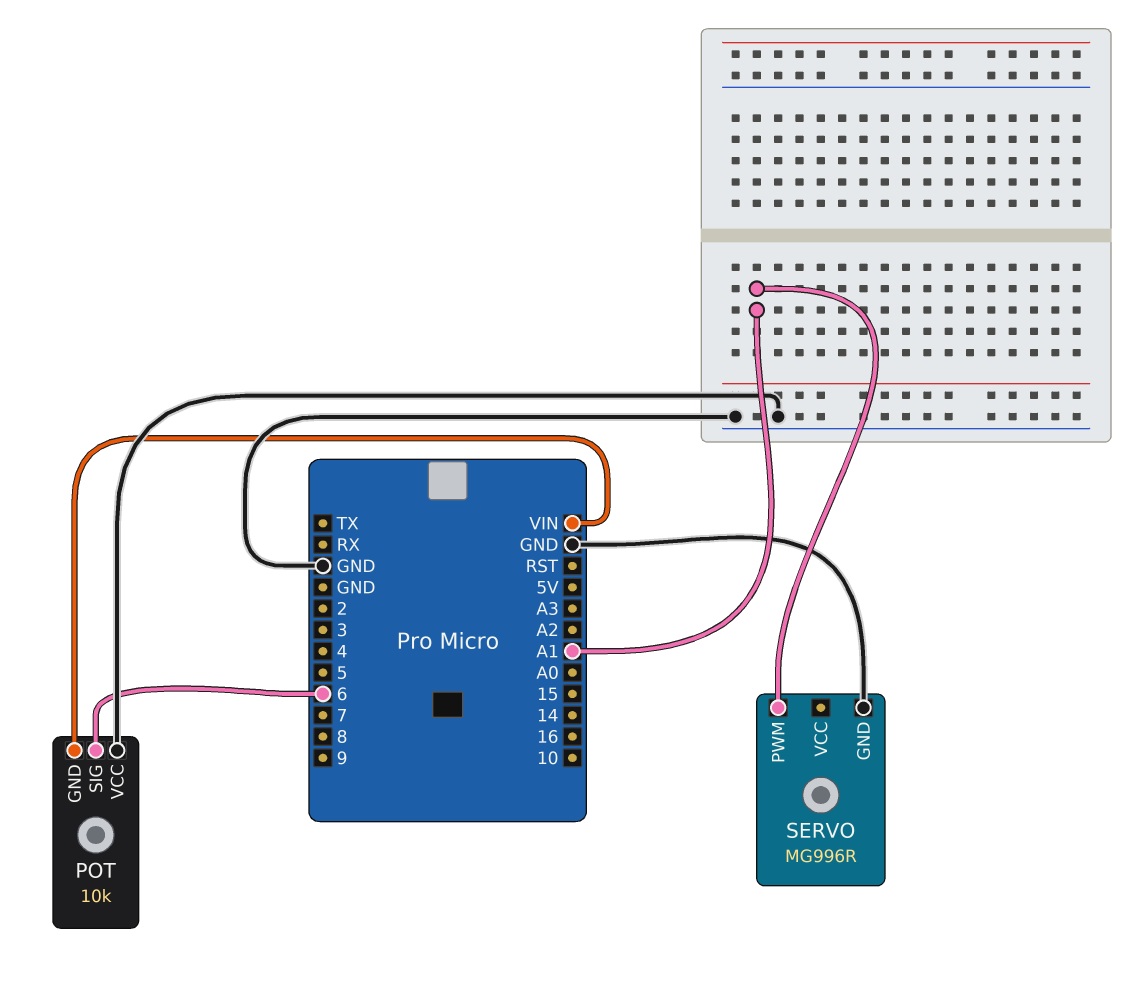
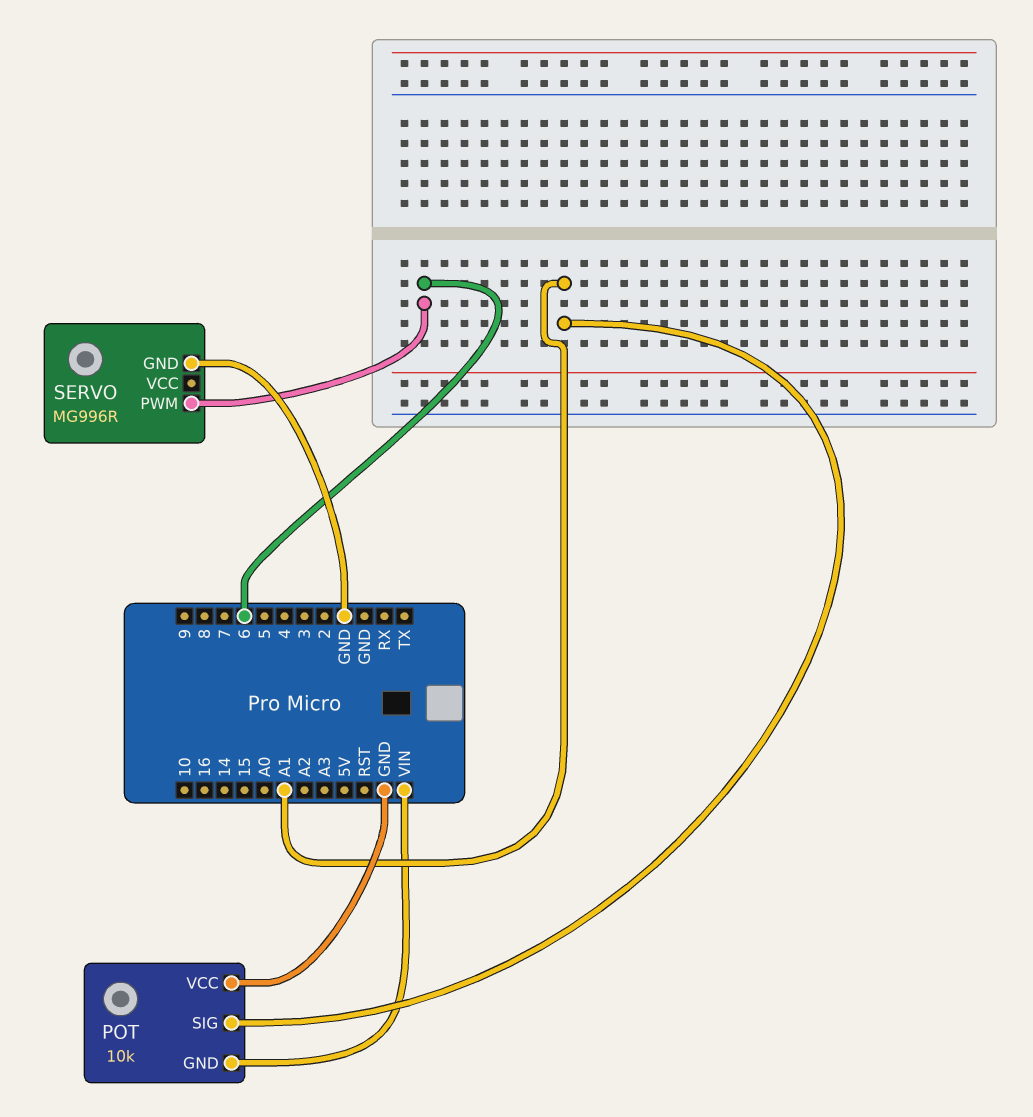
POT pin SIG: 6 -> A1
SERVO pin PWM: A1 -> 6

